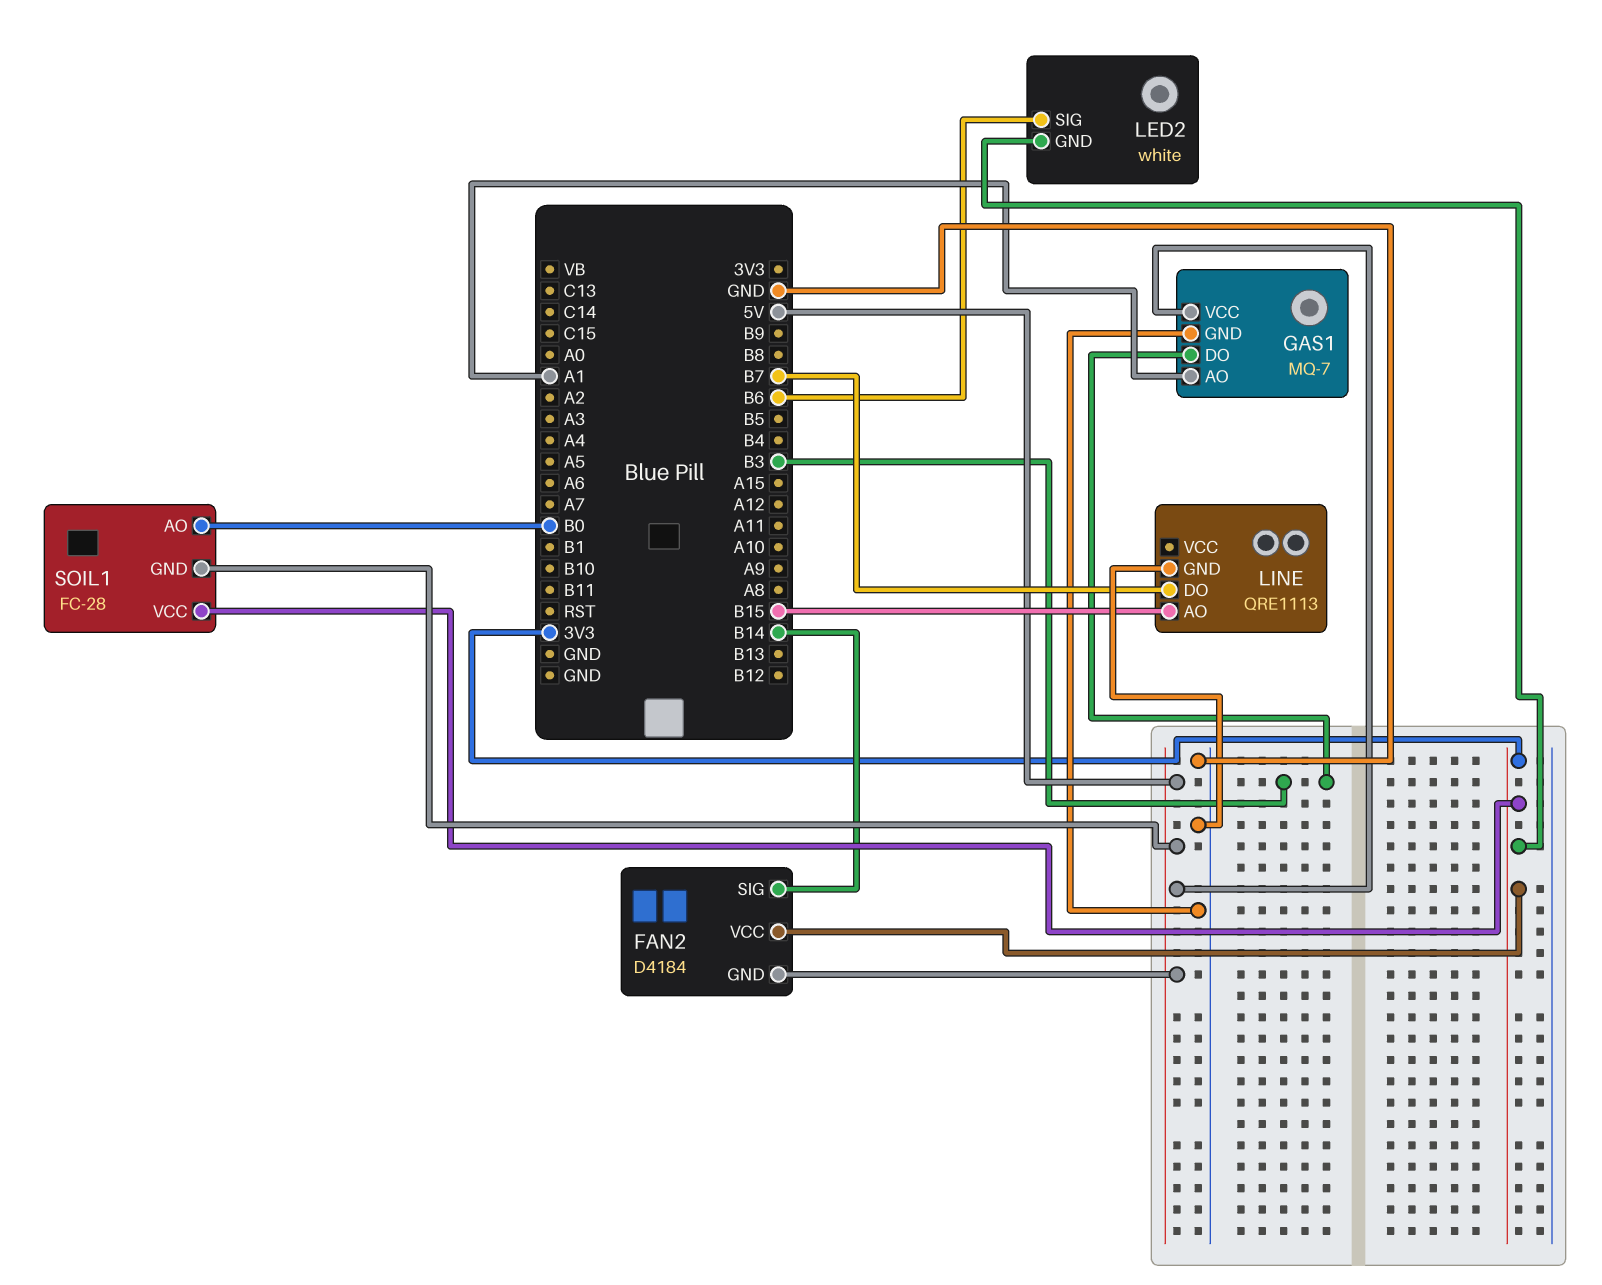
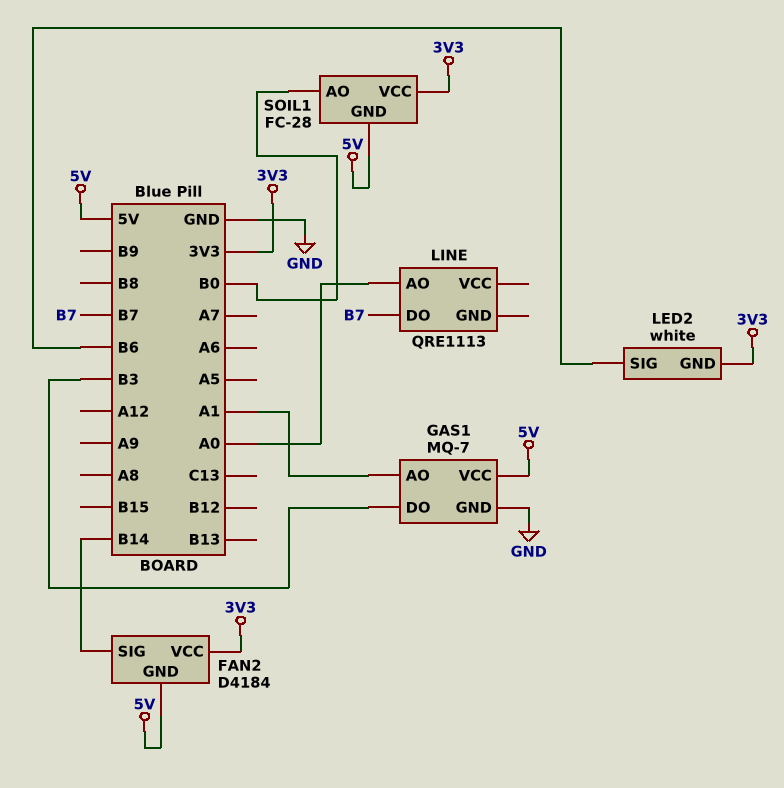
LINE pin AO: B15 -> A0
LINE pin GND: GND -> none

